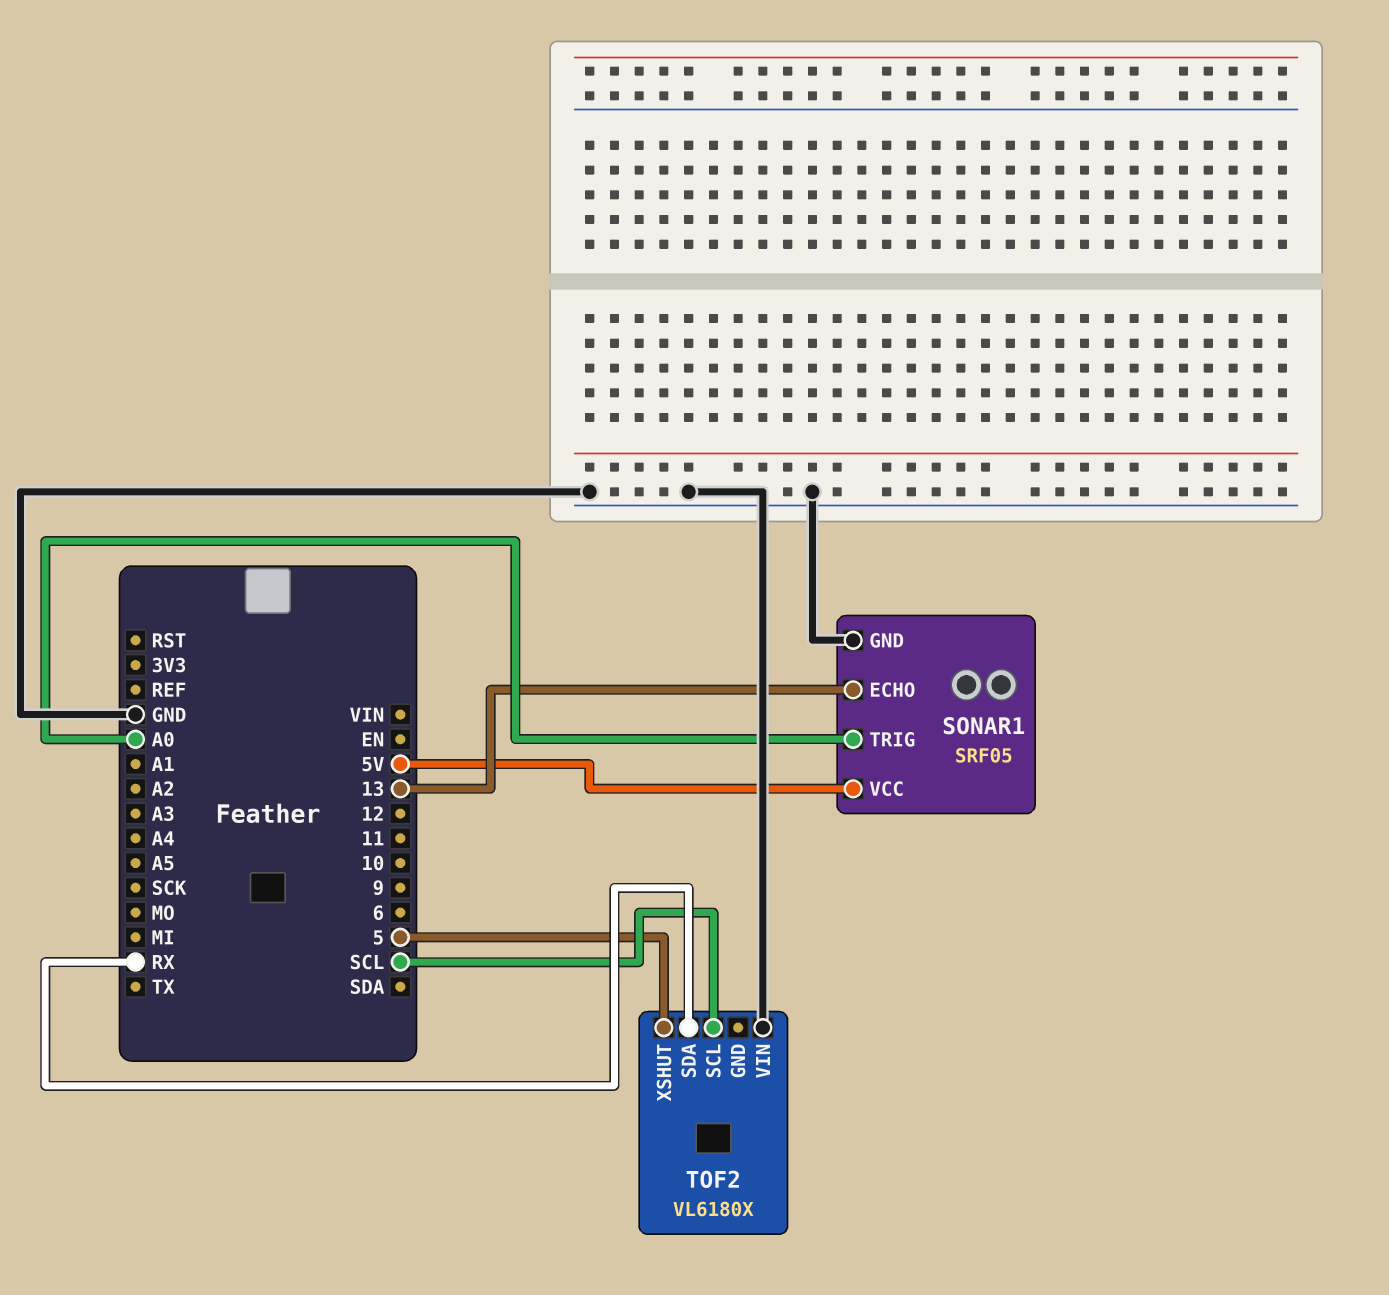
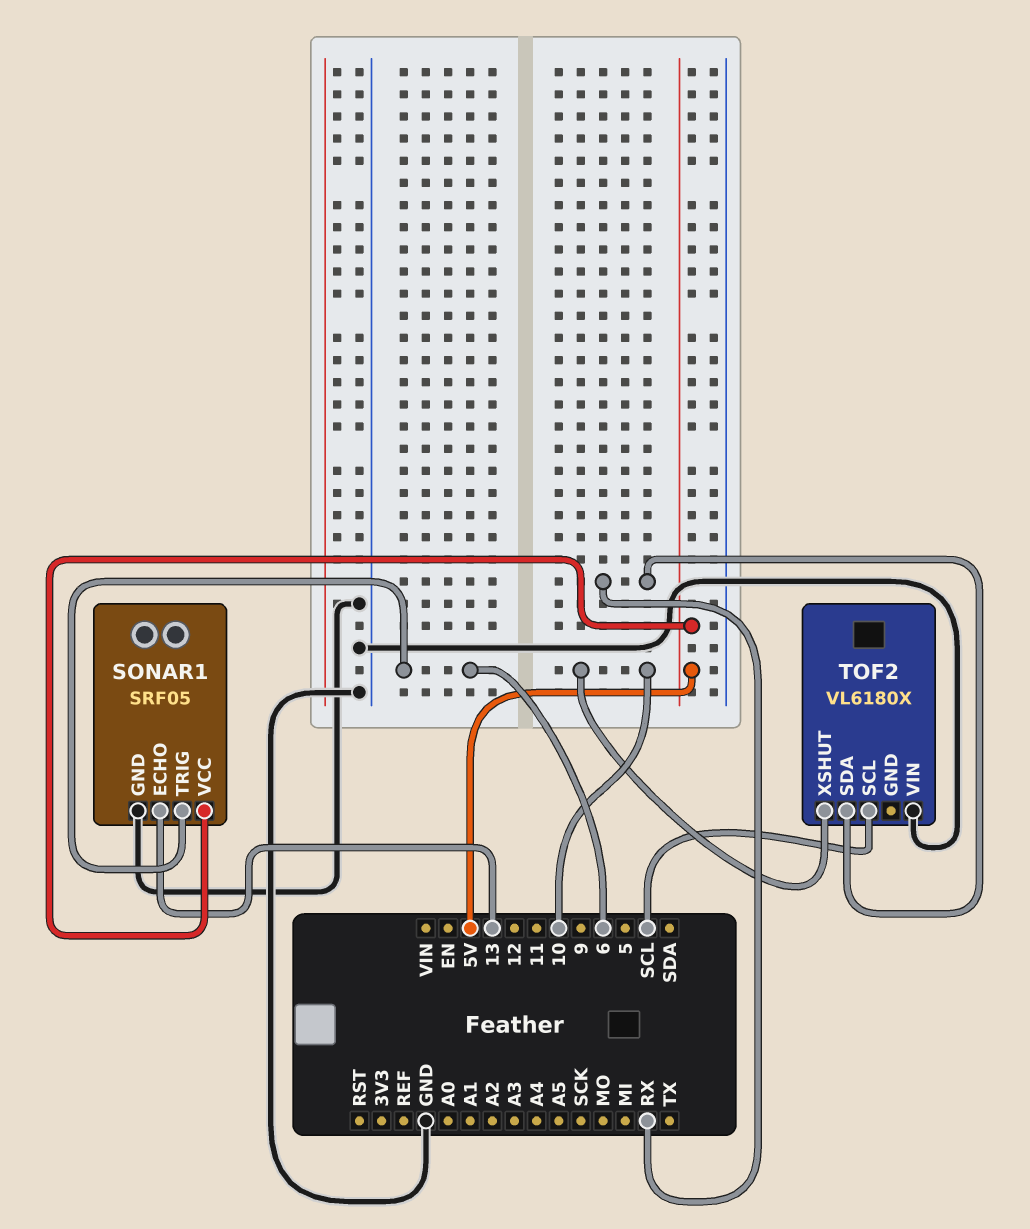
SONAR1 pin TRIG: A0 -> 6
TOF2 pin XSHUT: 5 -> 10

